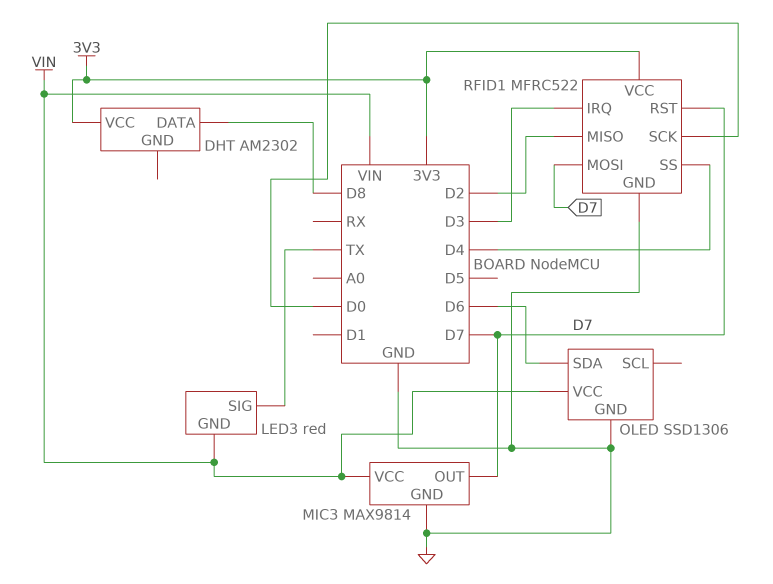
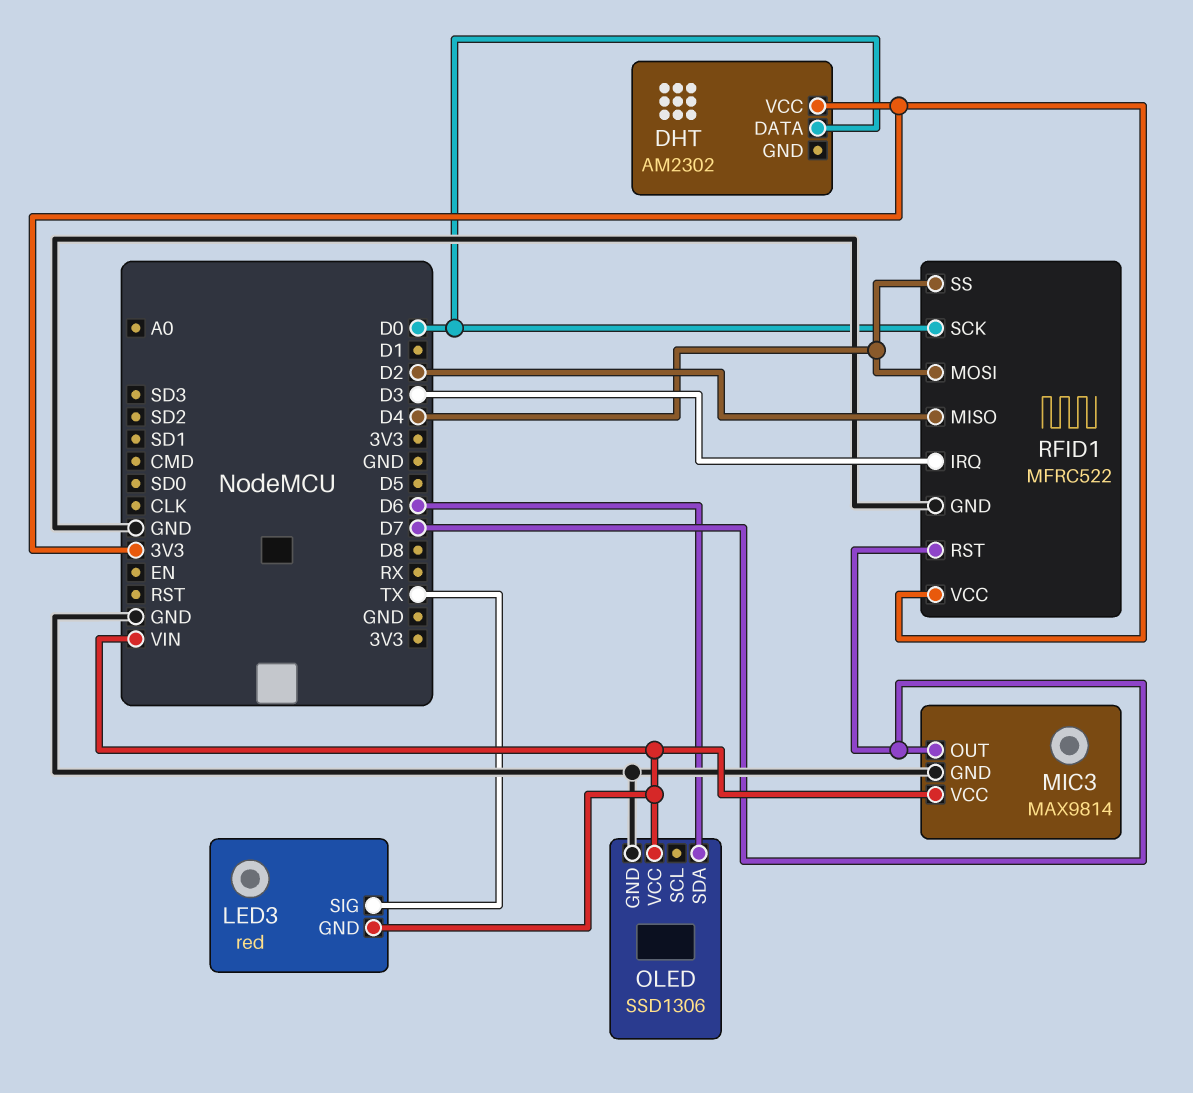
DHT pin DATA: D8 -> D0
RFID1 pin MOSI: D7 -> D4

